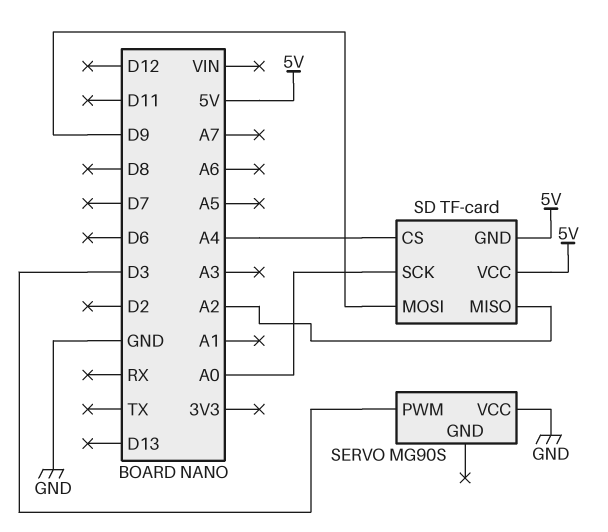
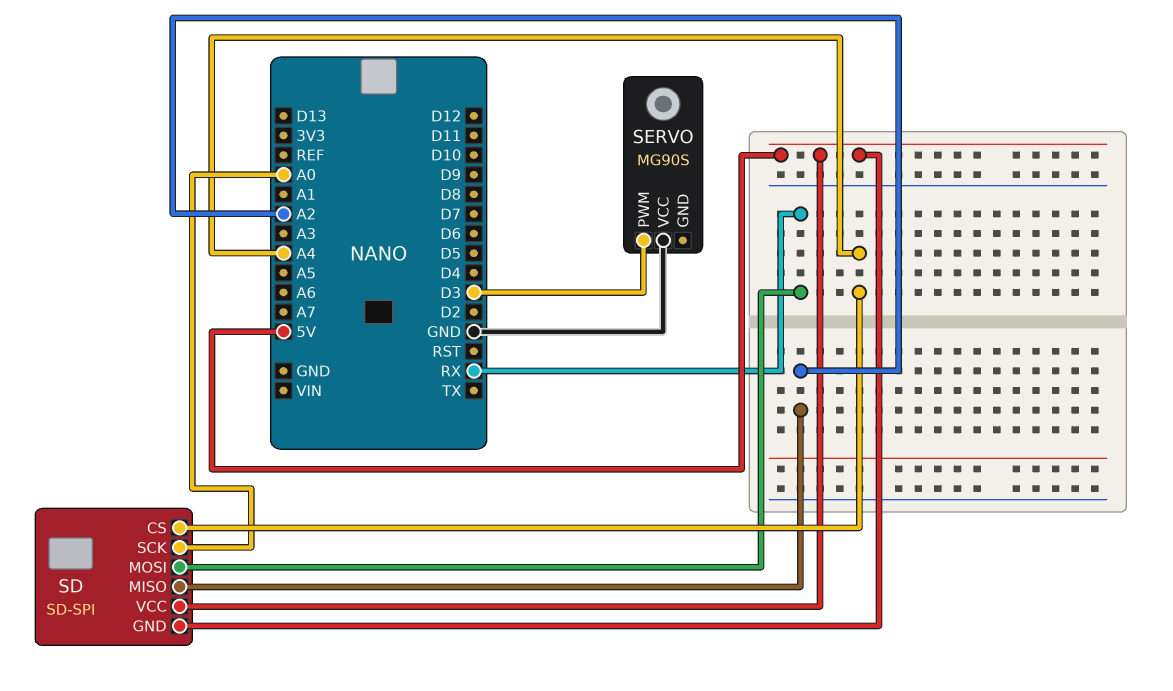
SD: TF-card -> SD-SPI
SD pin MOSI: D9 -> RX

